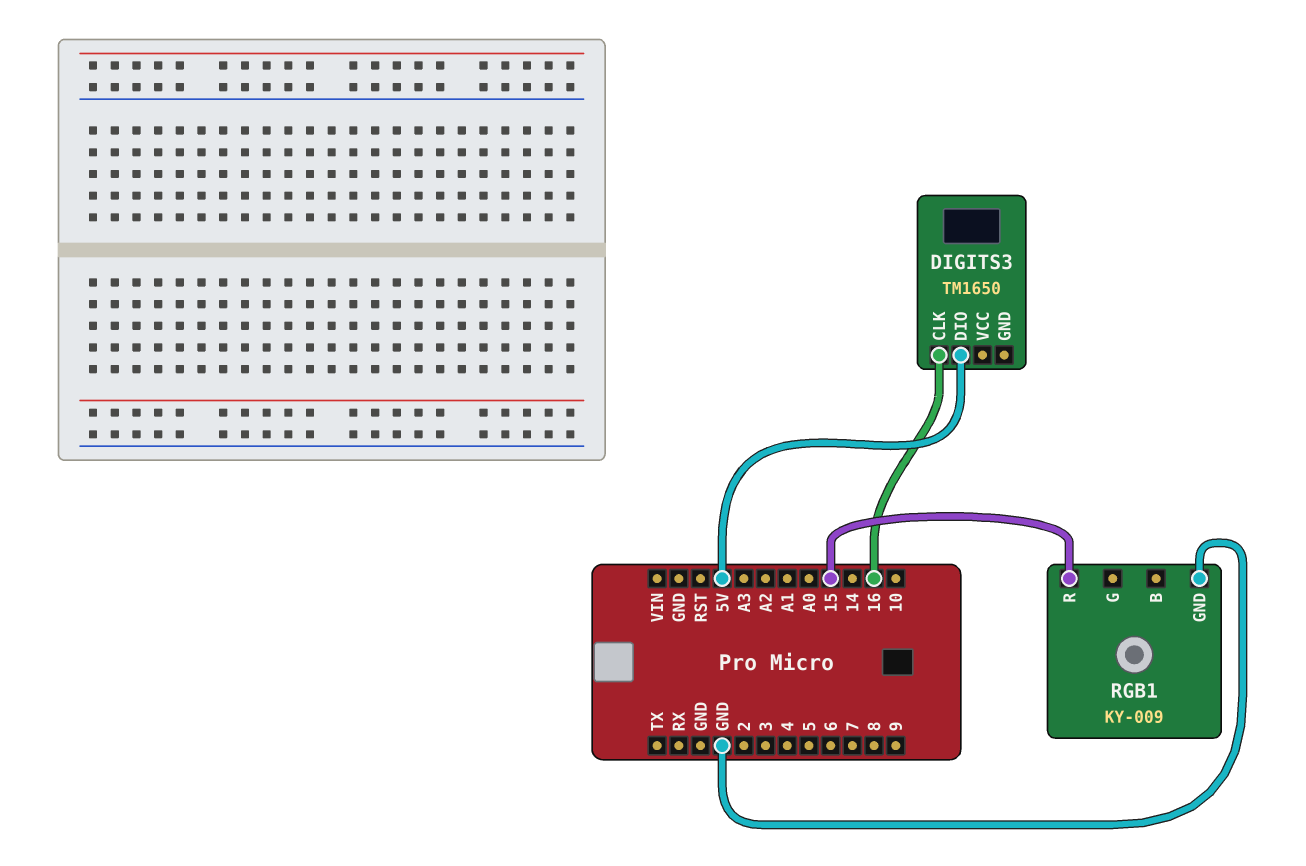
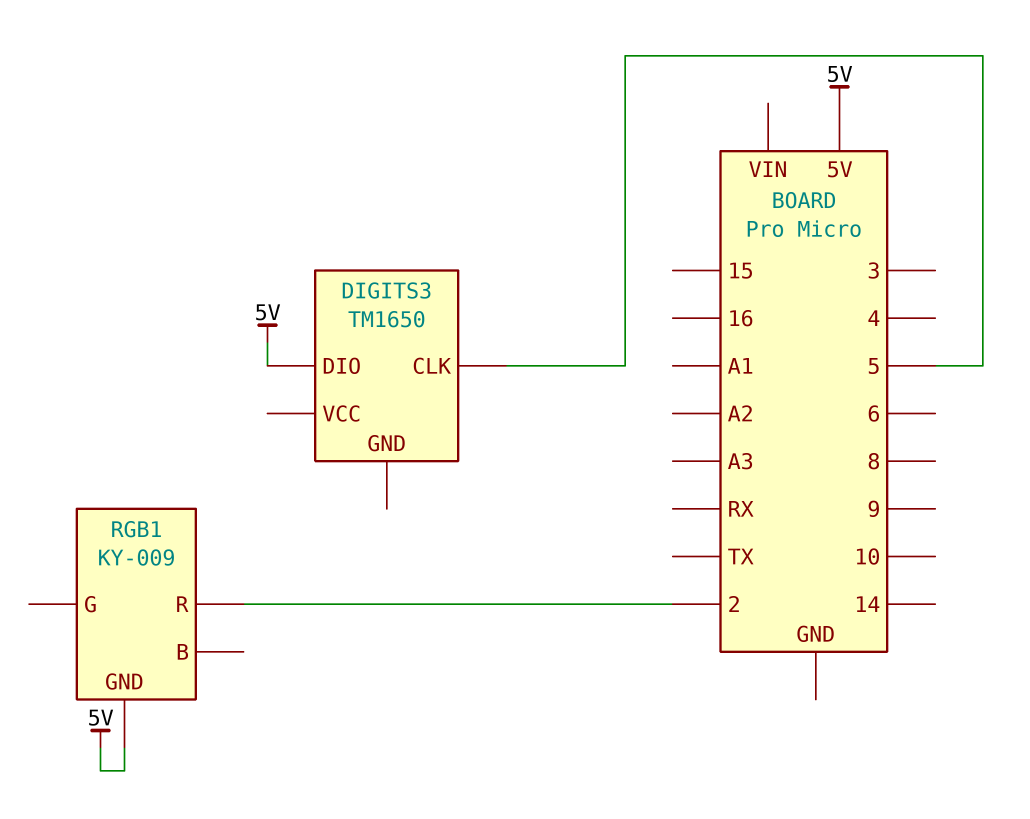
DIGITS3 pin CLK: 16 -> 5
RGB1 pin GND: GND -> 5V
RGB1 pin R: 15 -> 2

